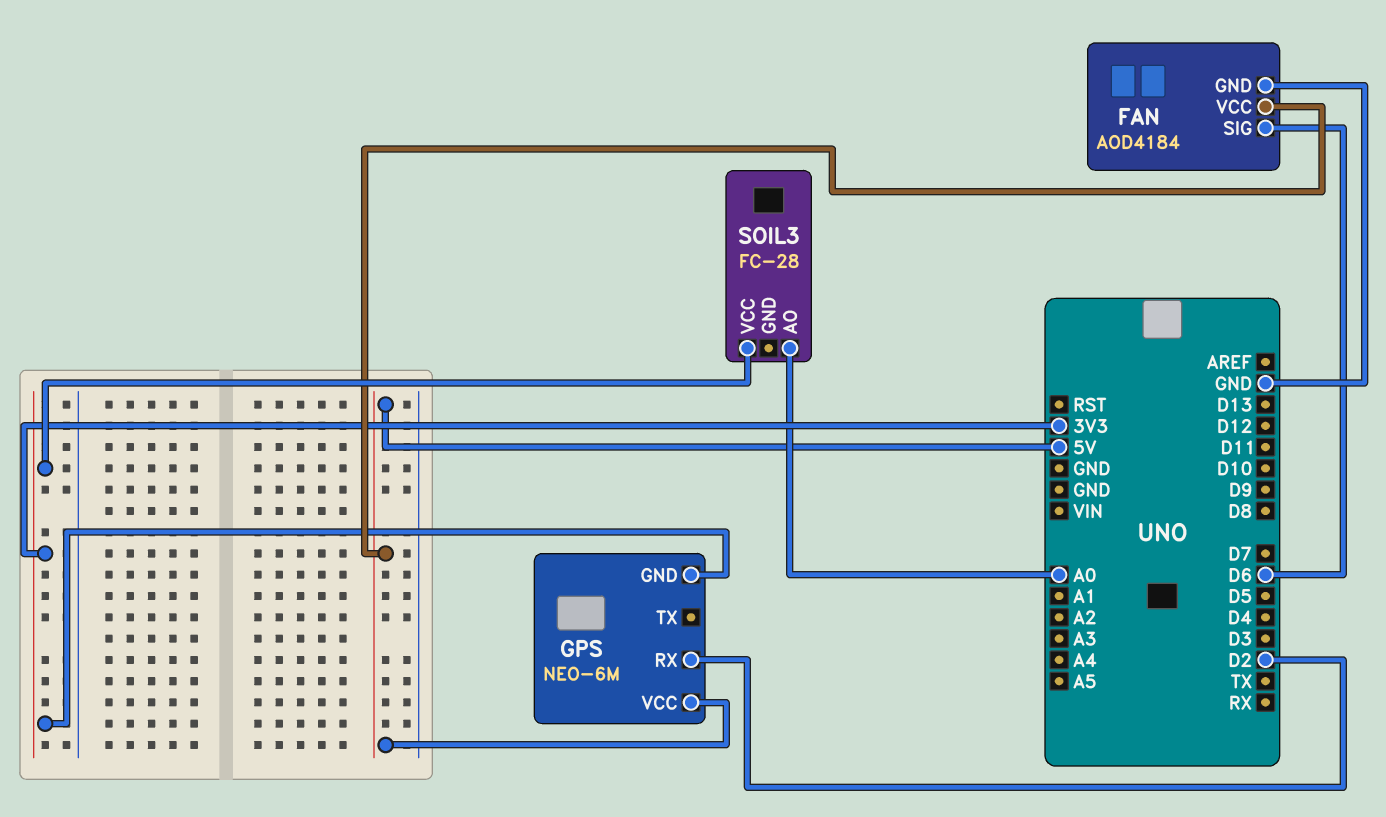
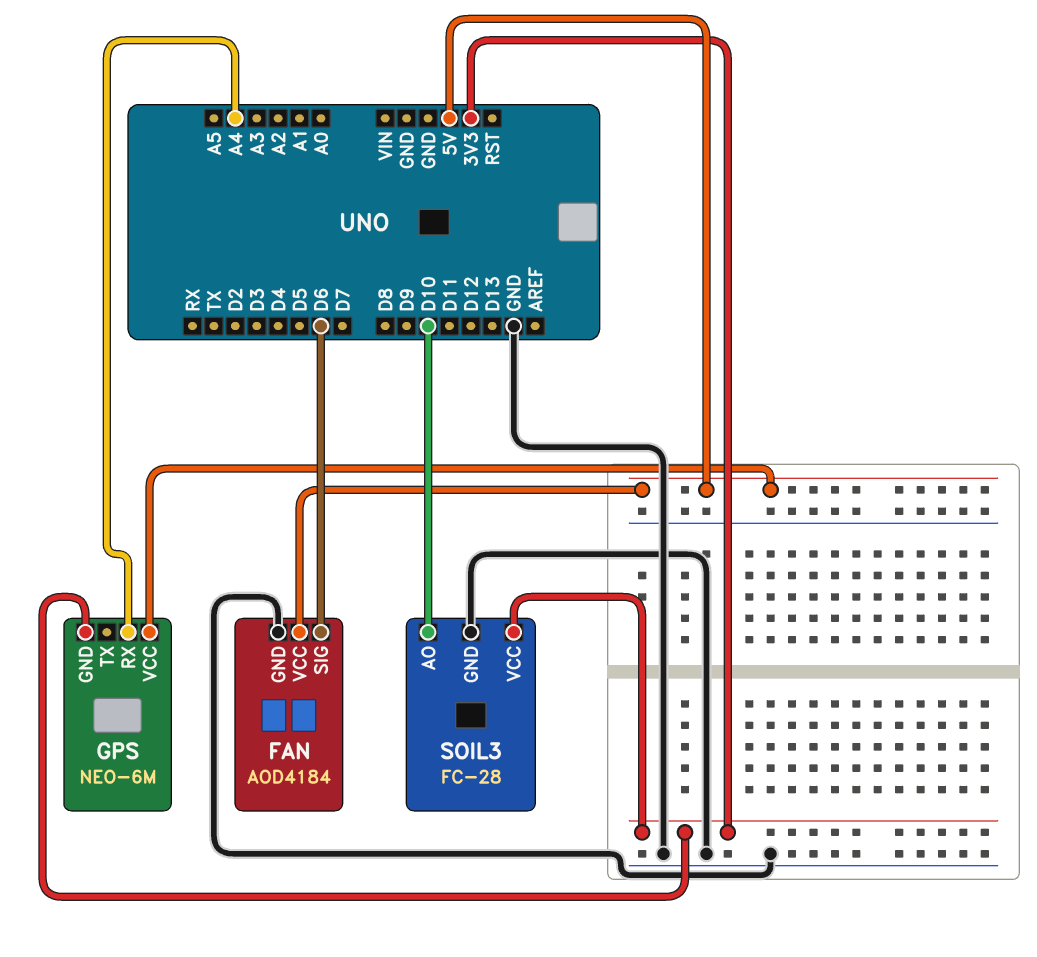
GPS pin RX: D2 -> A4
SOIL3 pin AO: A0 -> D10
SOIL3 pin GND: none -> GND

